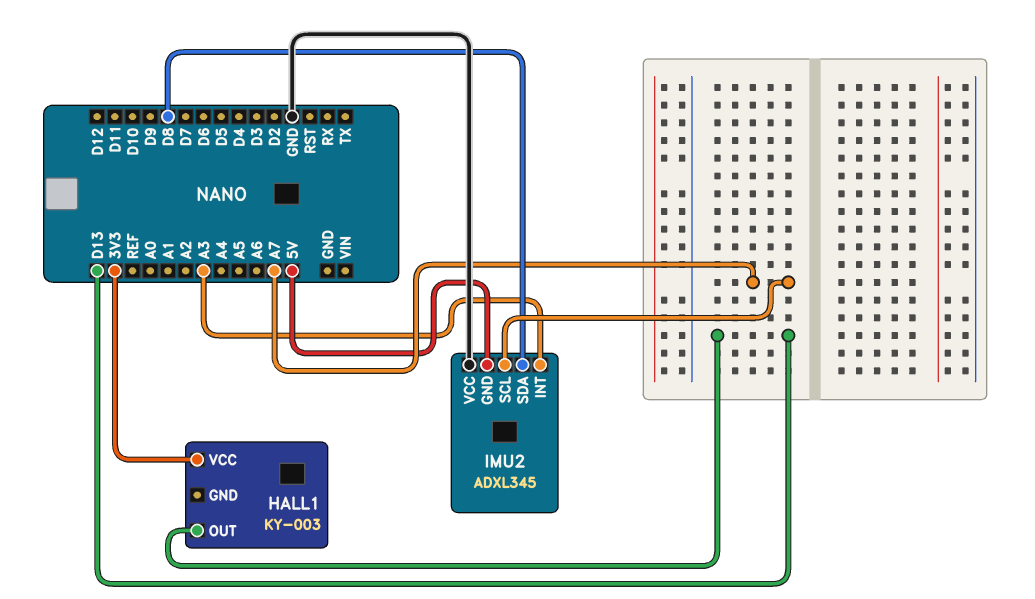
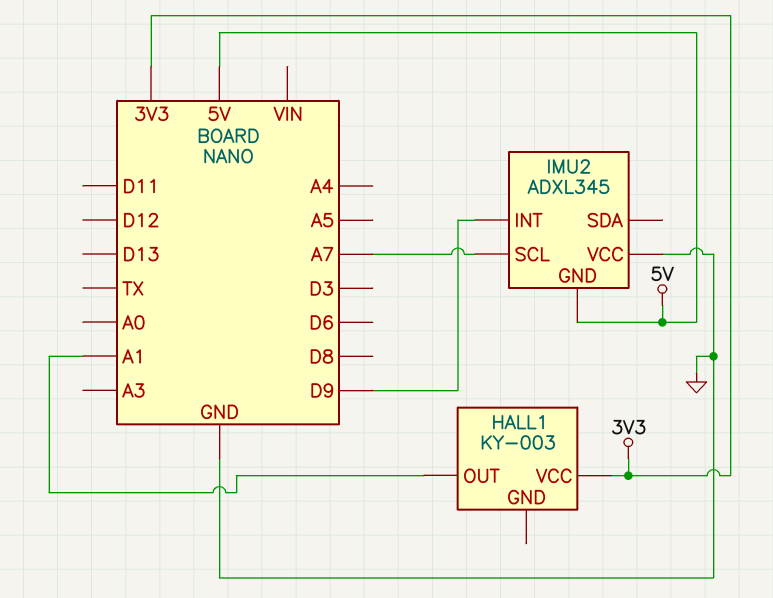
HALL1 pin OUT: D13 -> A1
IMU2 pin INT: A3 -> D9
IMU2 pin SDA: D8 -> none

